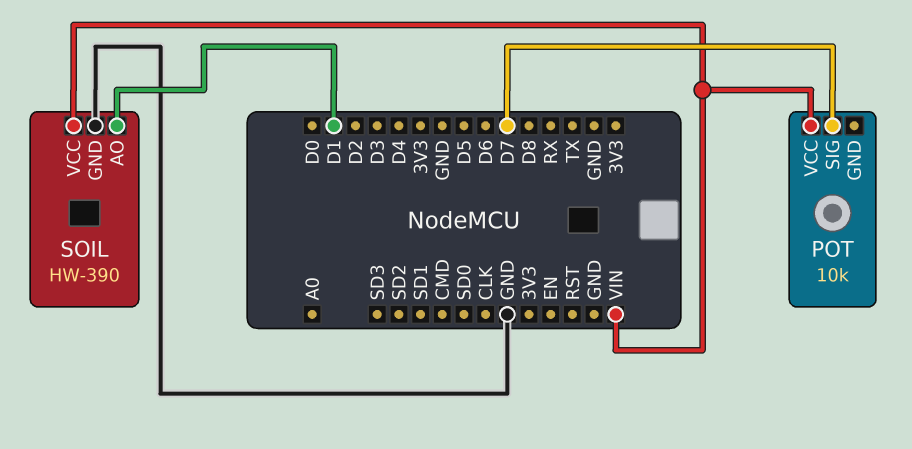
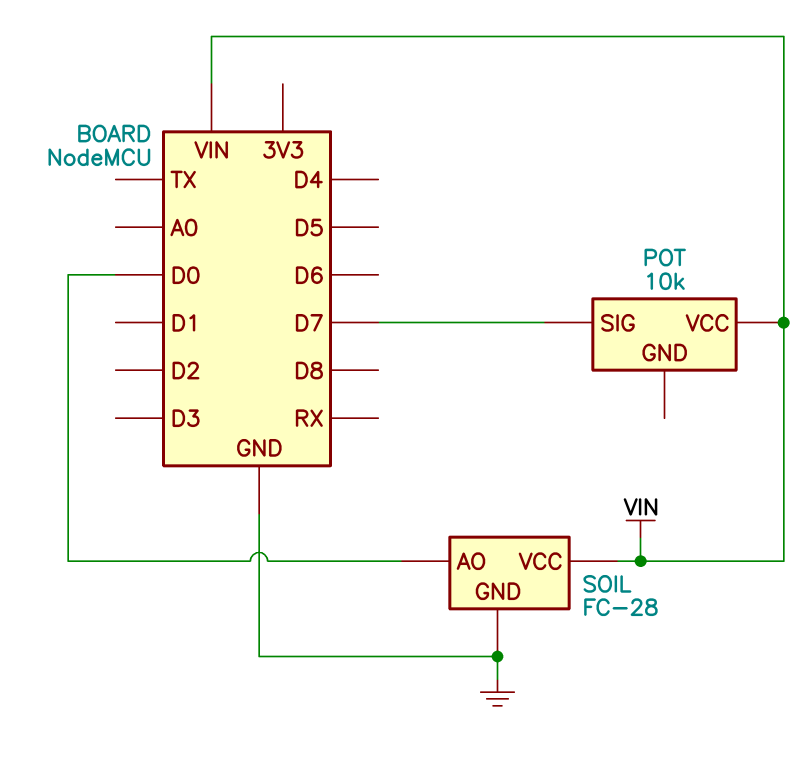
SOIL: HW-390 -> FC-28
SOIL pin AO: D1 -> D0

